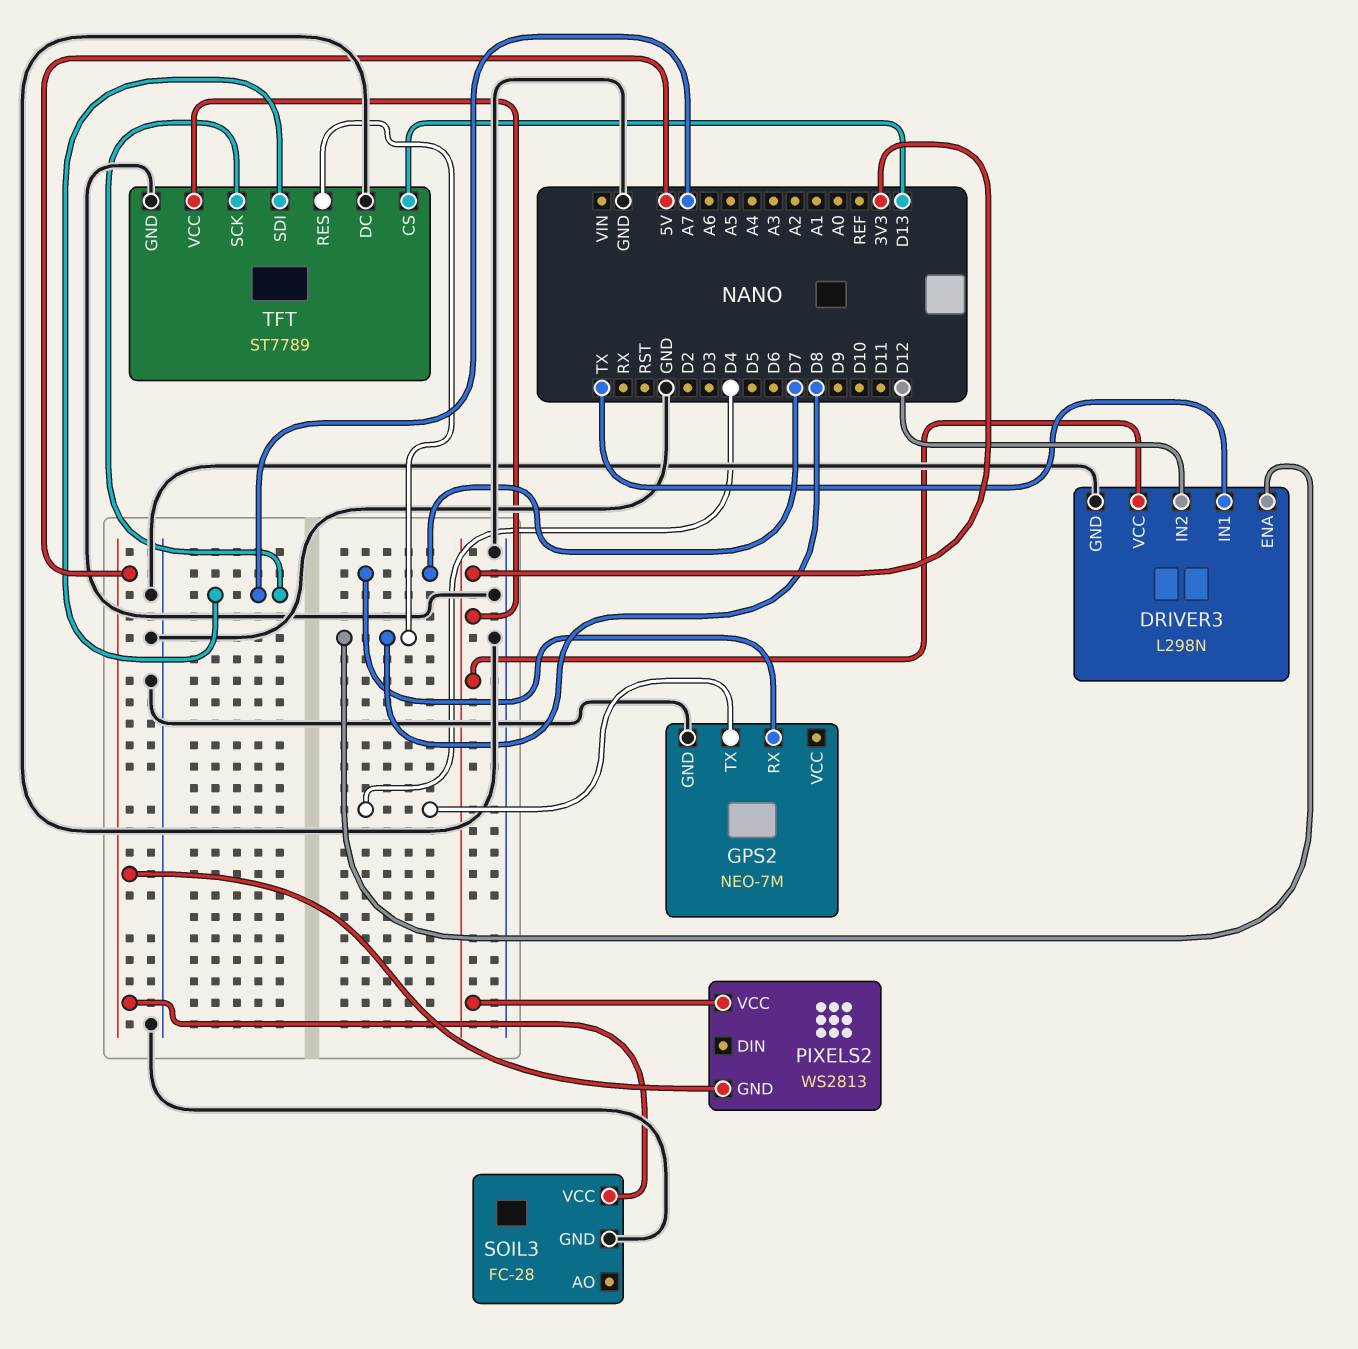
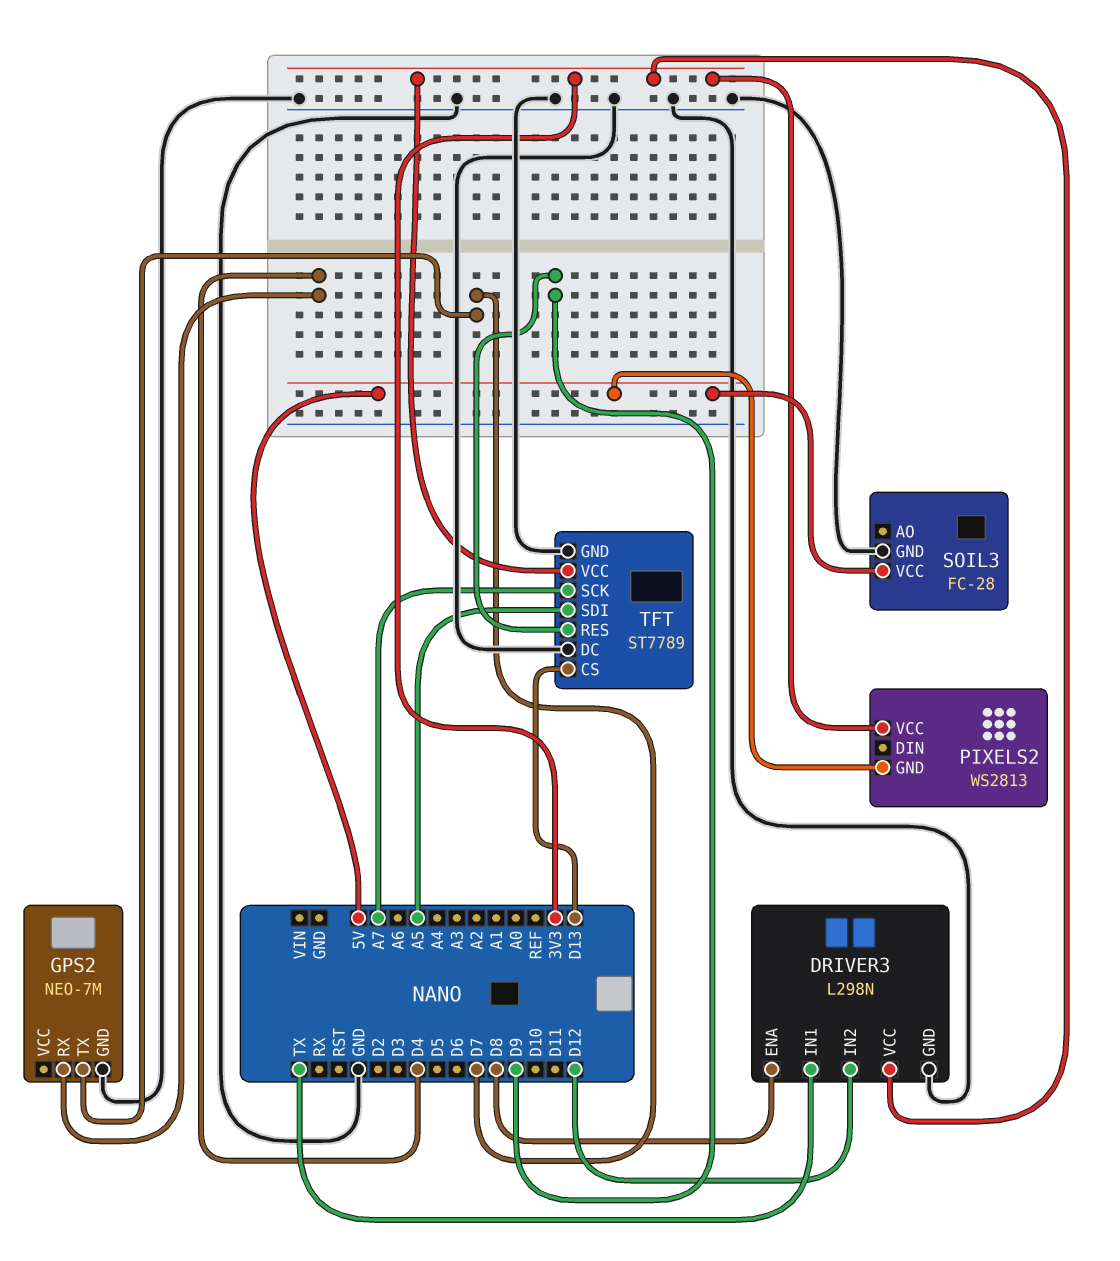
GPS2 pin RX: D7 -> D4
GPS2 pin TX: D4 -> D7
TFT pin RES: D8 -> D9
TFT pin SDI: A7 -> A5

